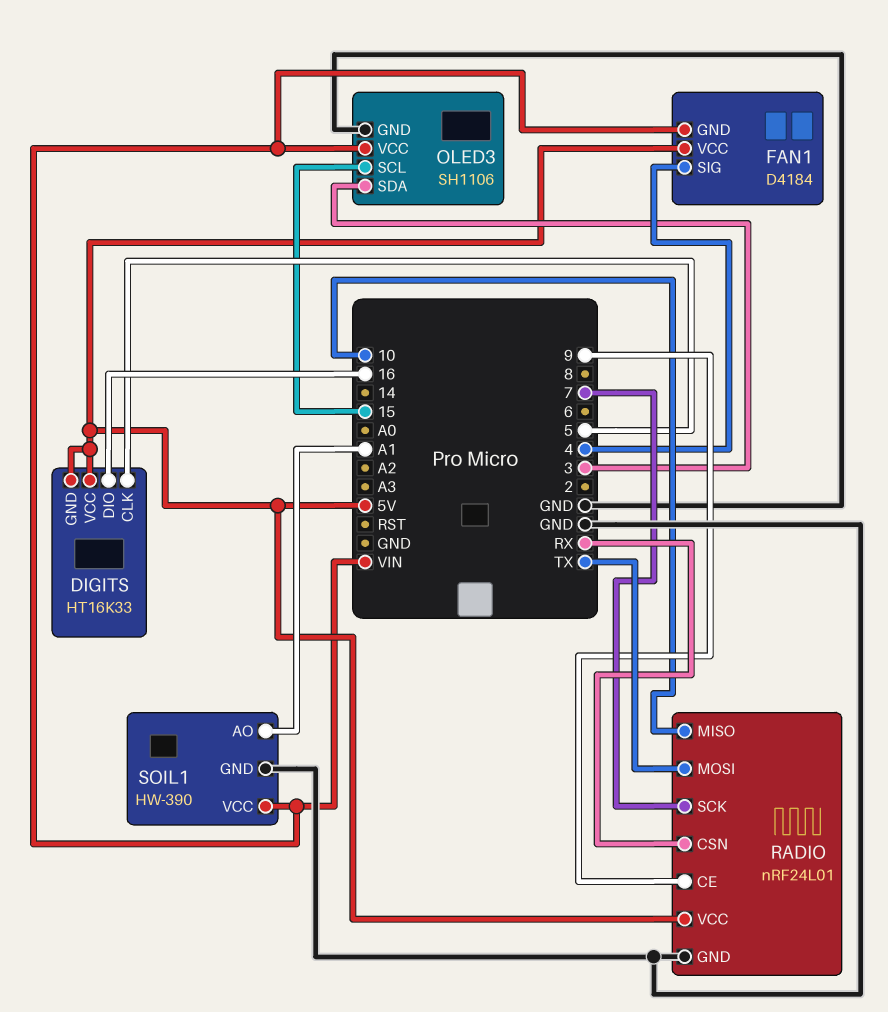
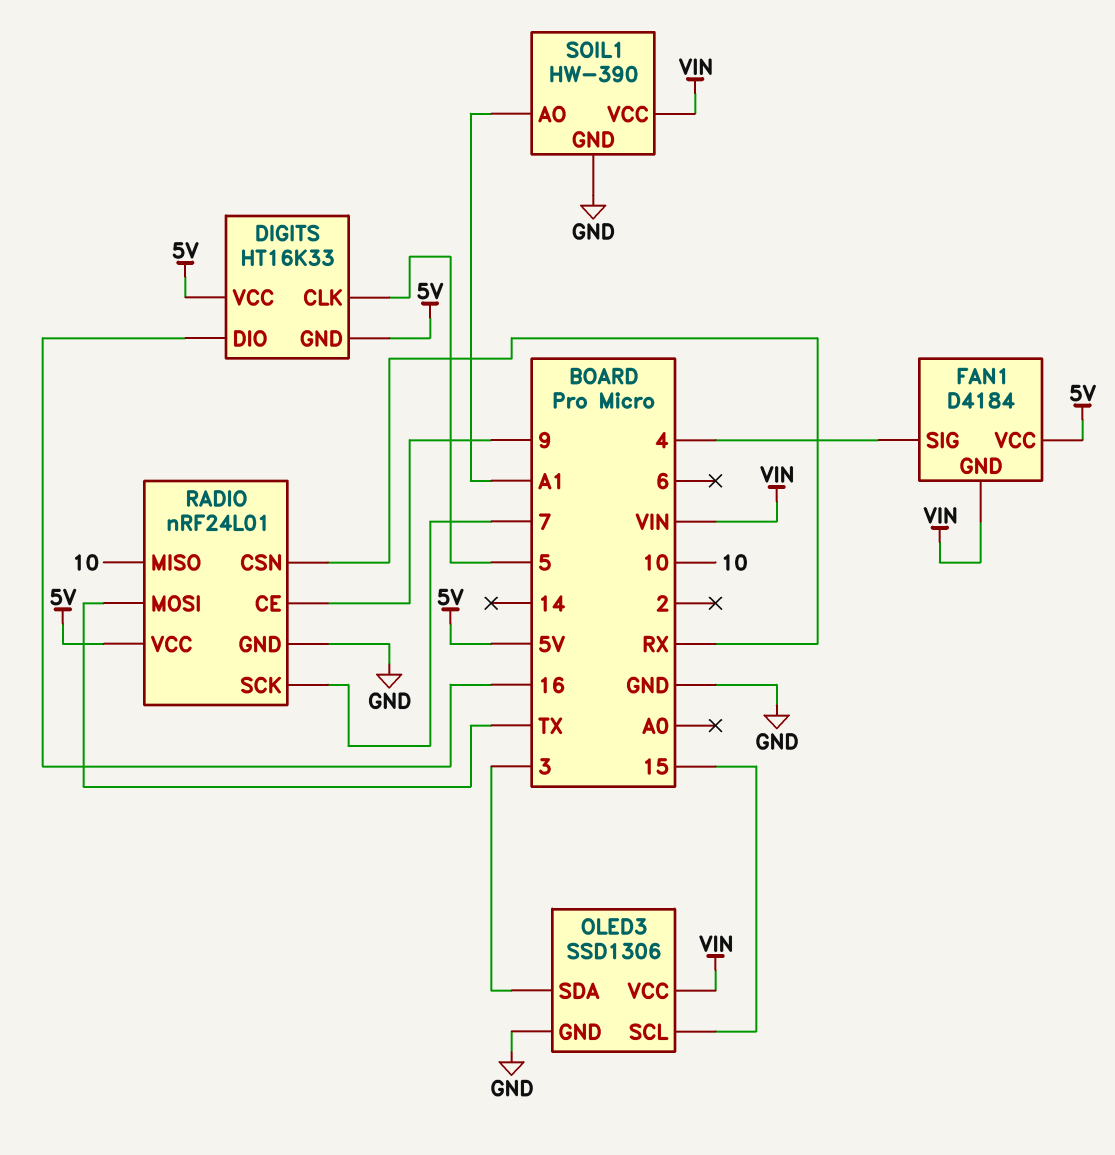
OLED3: SH1106 -> SSD1306

